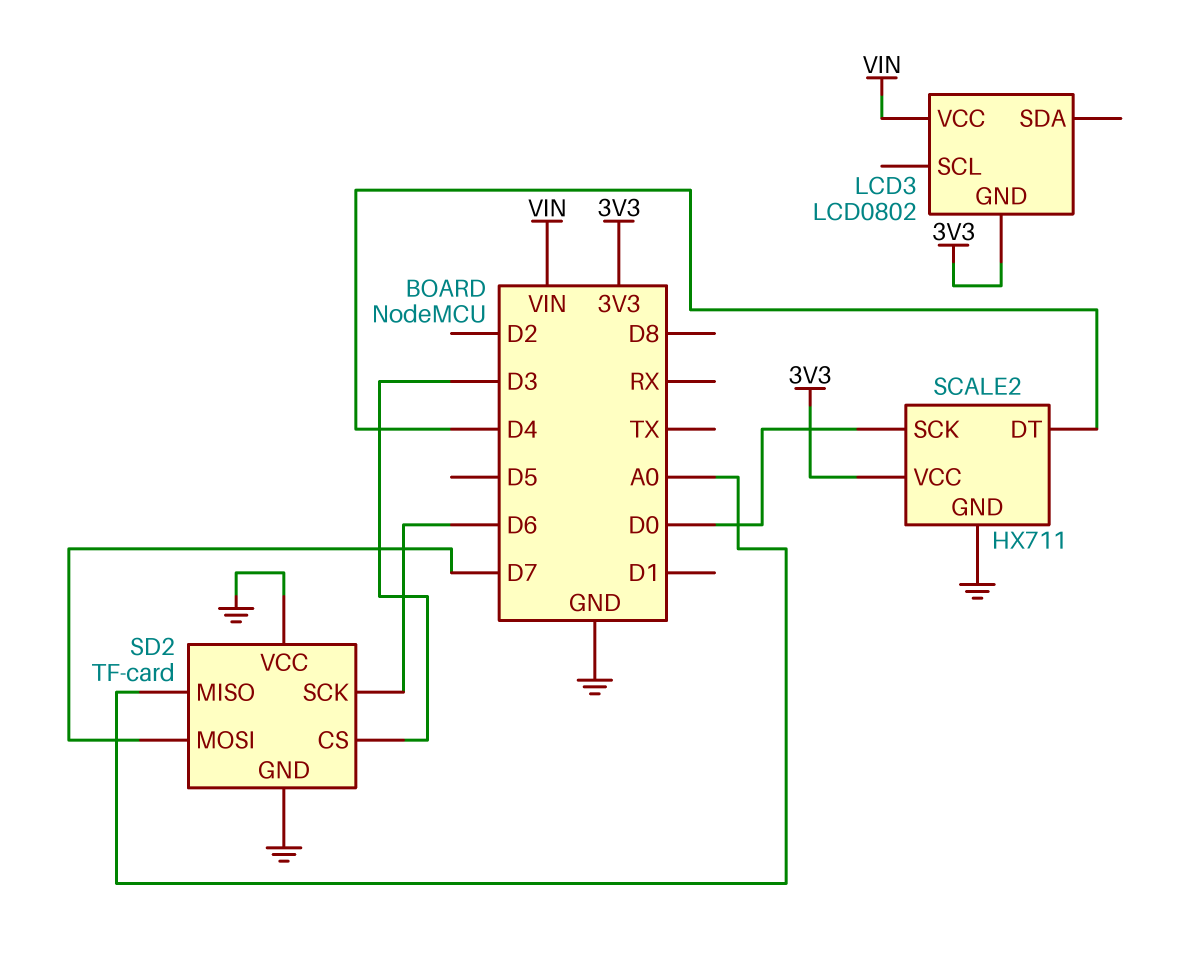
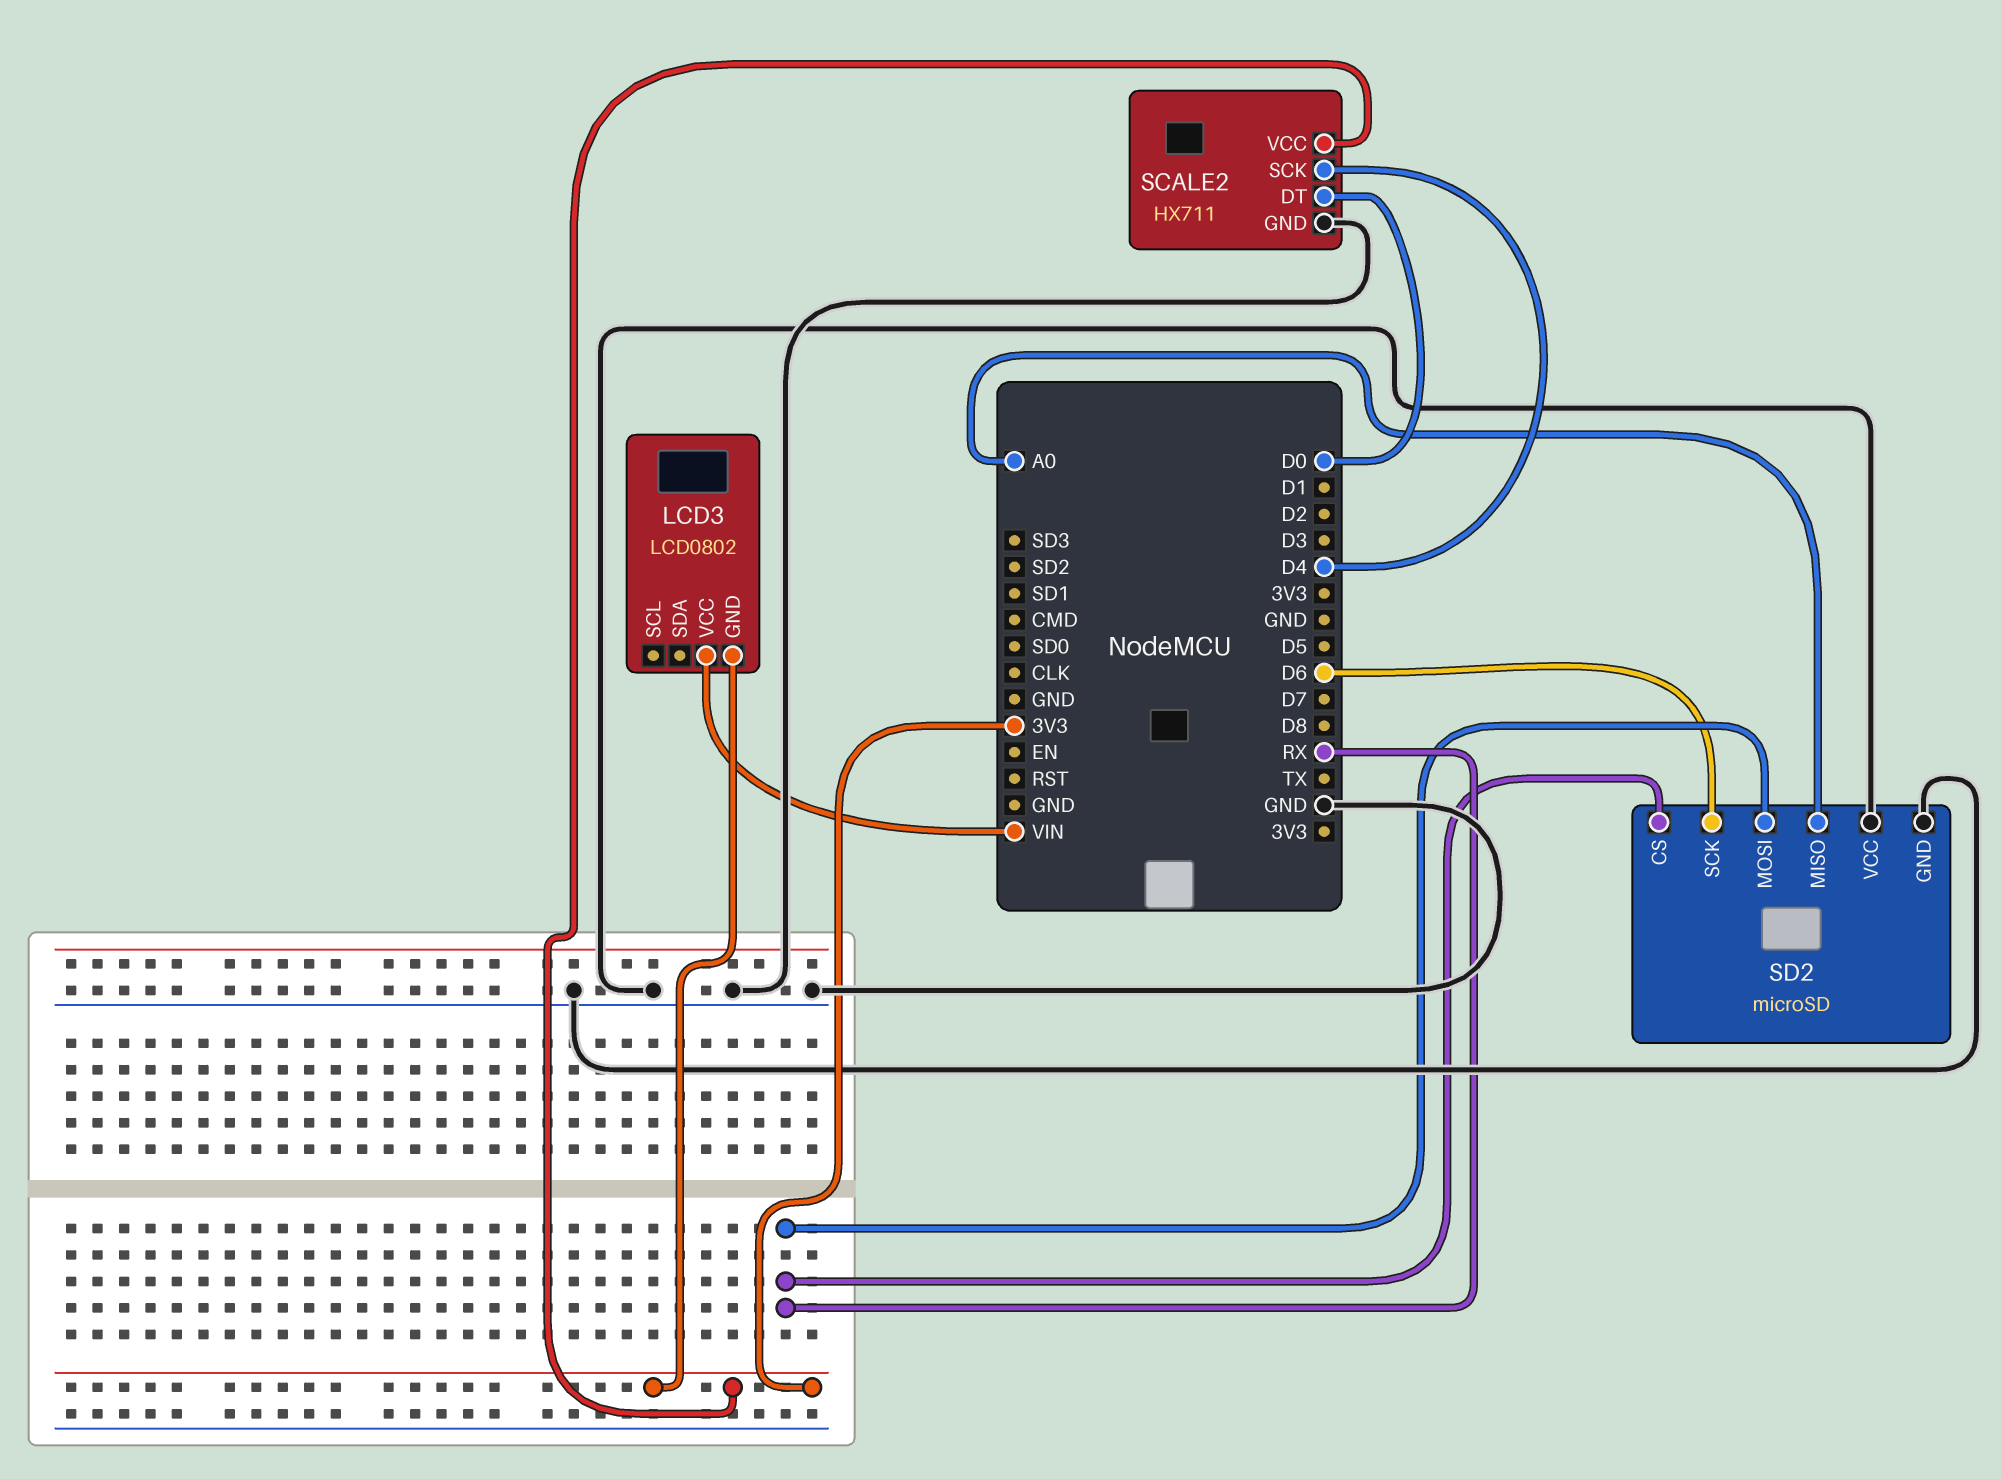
SCALE2 pin DT: D4 -> D0
SCALE2 pin SCK: D0 -> D4
SD2: TF-card -> microSD
SD2 pin CS: D3 -> RX
SD2 pin MOSI: D7 -> RX

